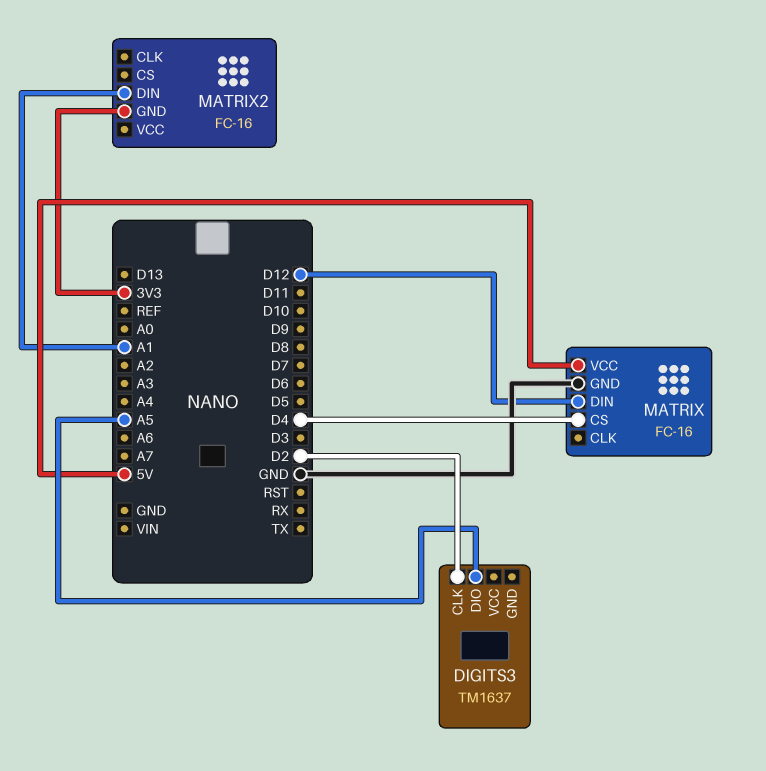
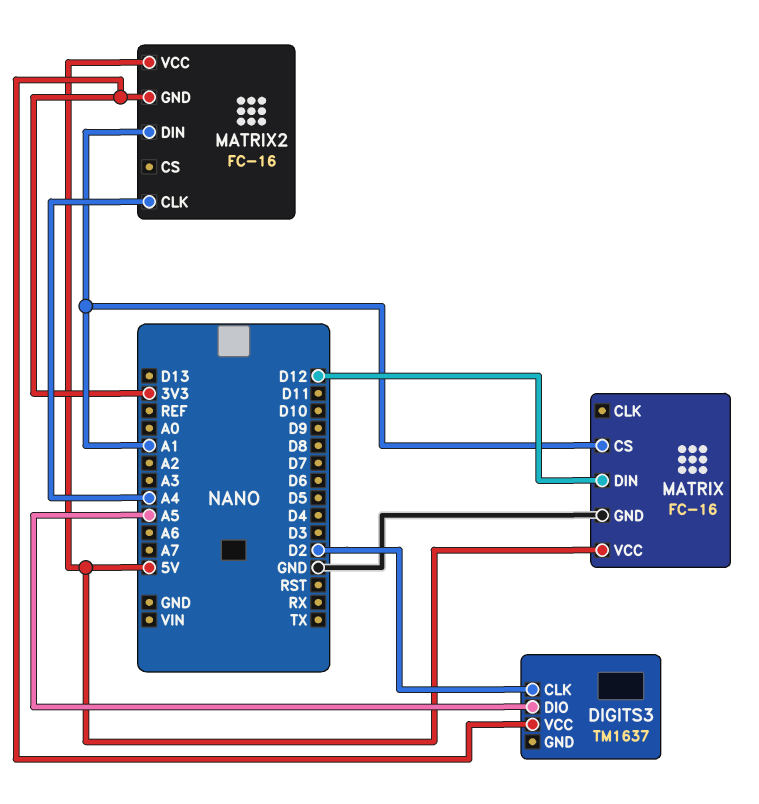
DIGITS3 pin VCC: none -> 3V3
MATRIX pin CS: D4 -> A1
MATRIX2 pin CLK: none -> A4
MATRIX2 pin VCC: none -> 5V

